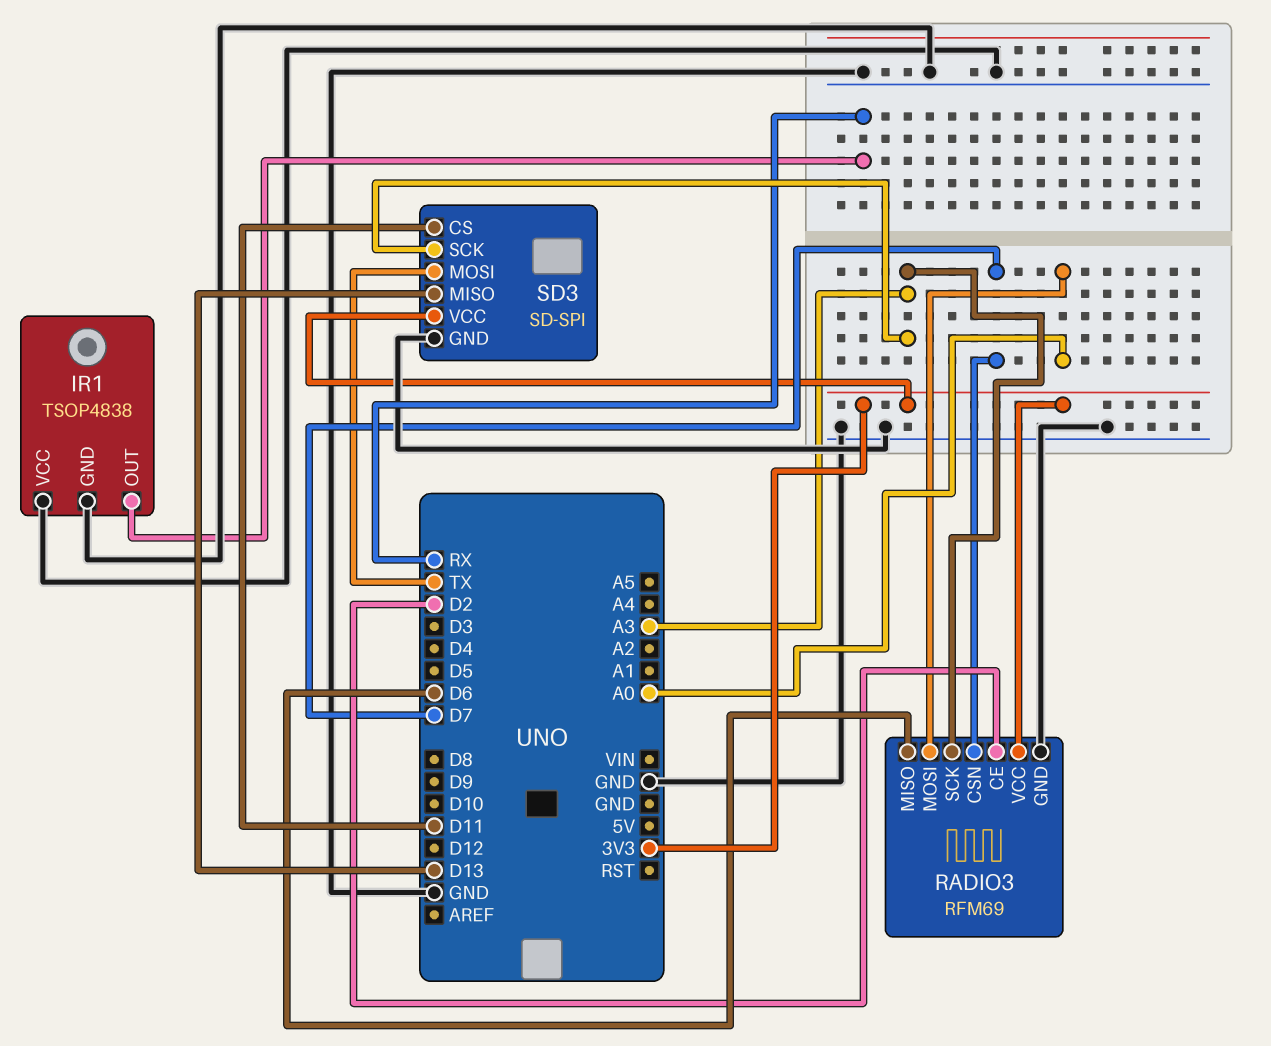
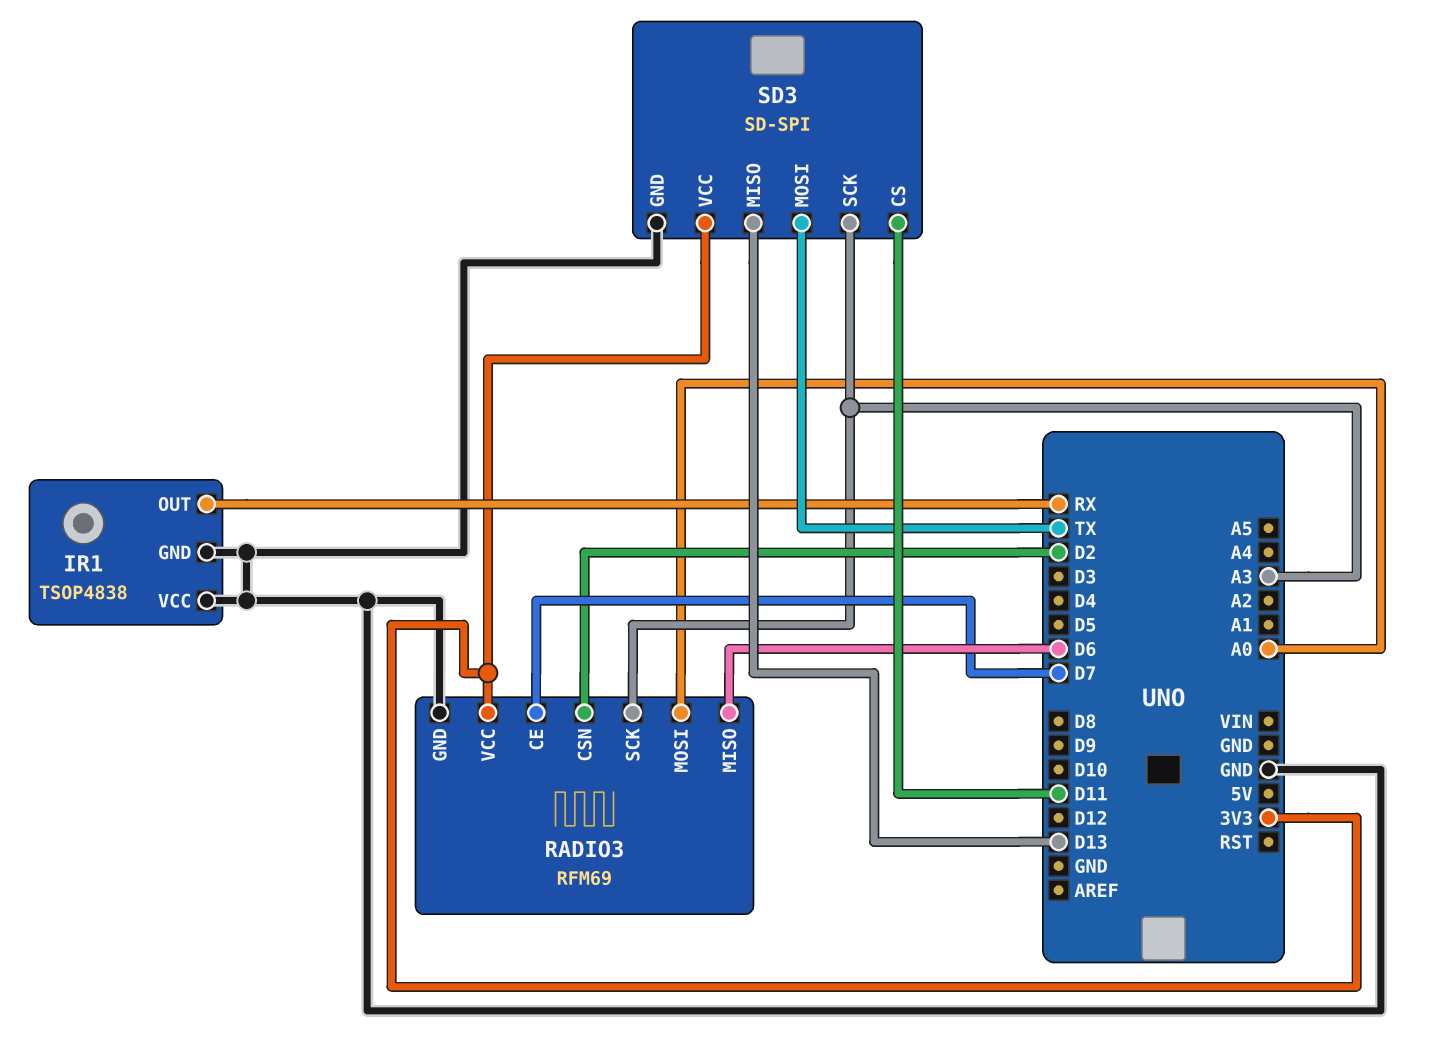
RADIO3 pin CE: D2 -> D7
RADIO3 pin CSN: D7 -> D2

